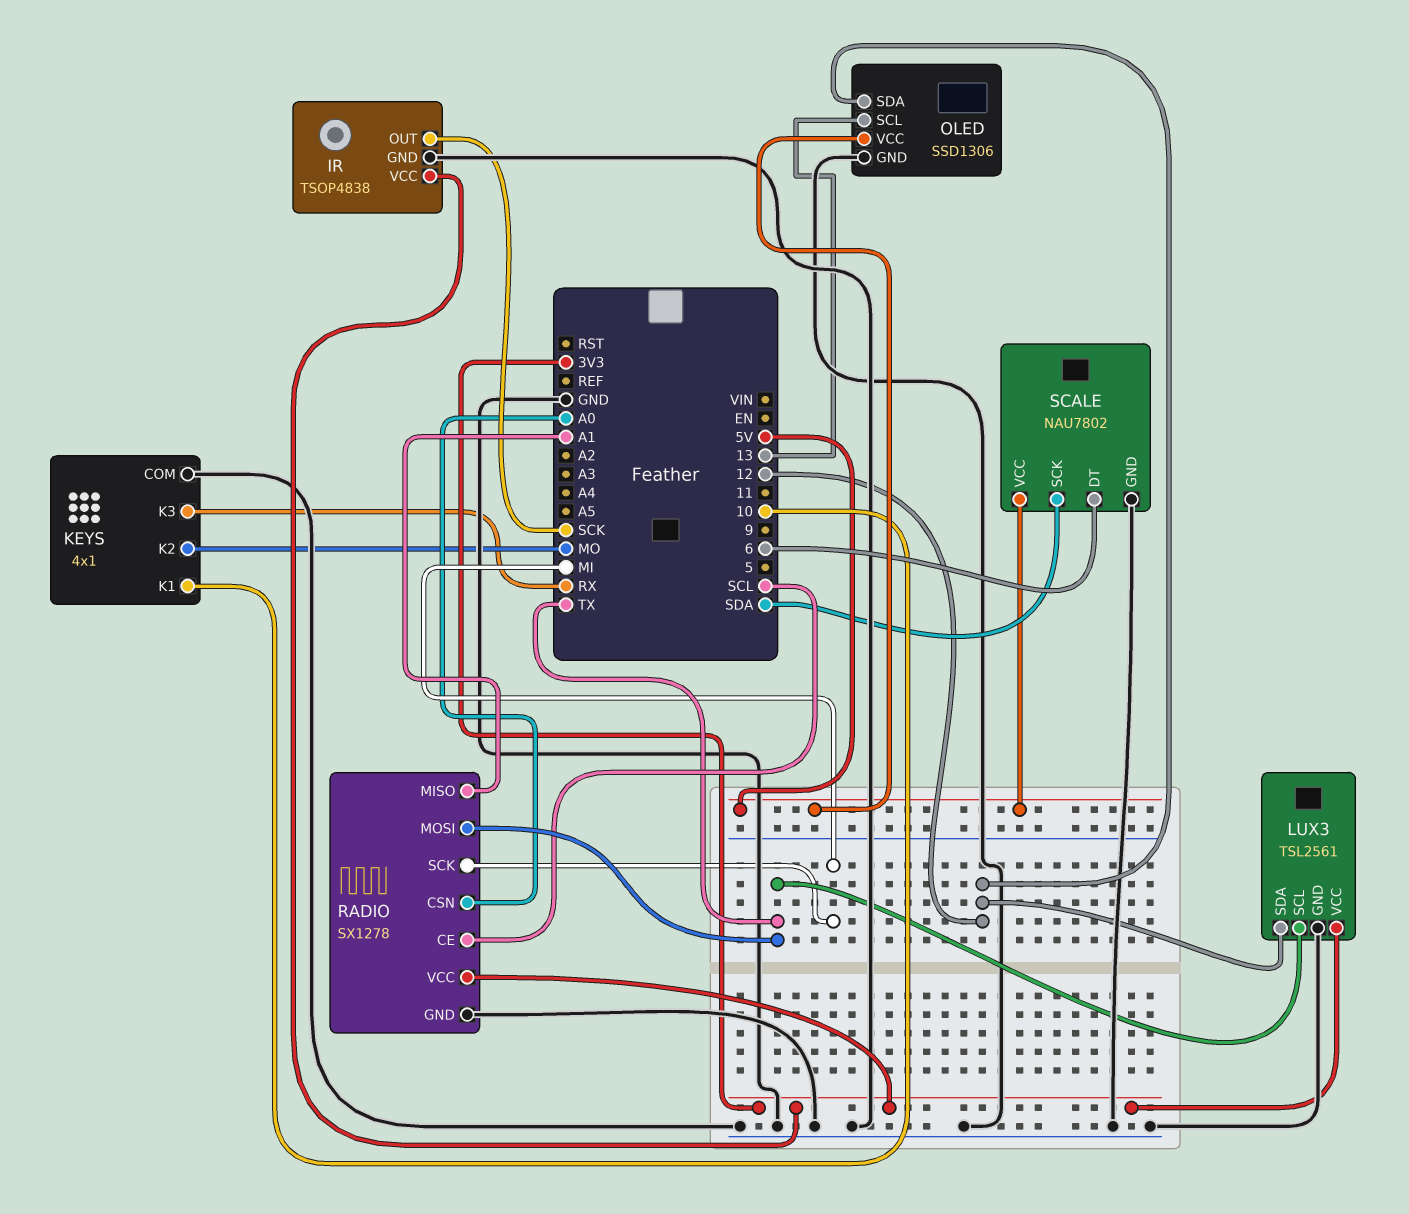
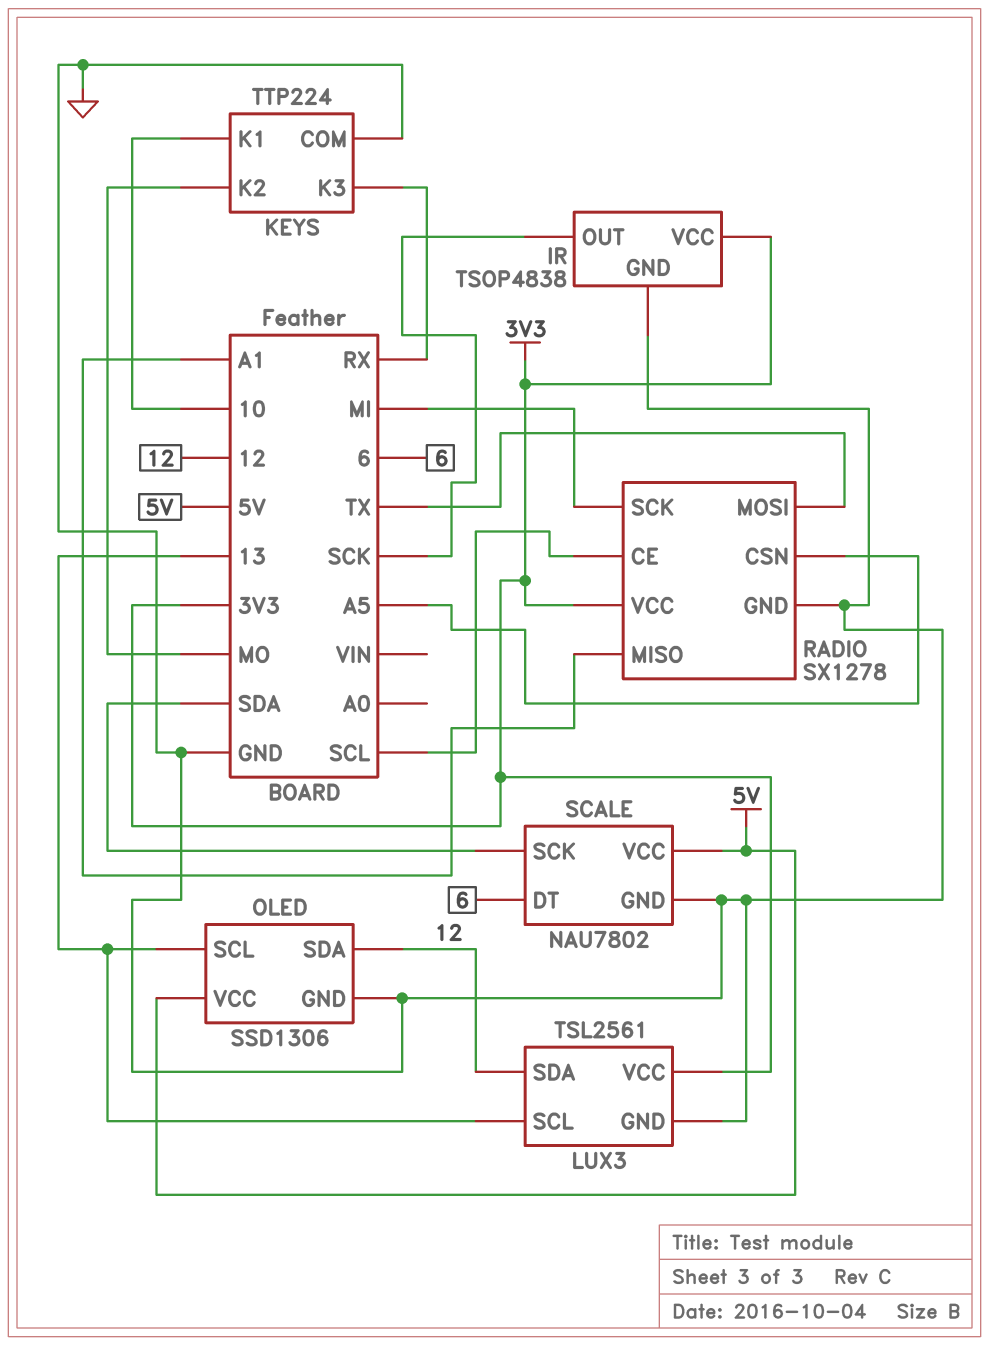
KEYS: 4x1 -> TTP224
LUX3 pin SCL: TX -> 13
RADIO pin CSN: A0 -> A5

